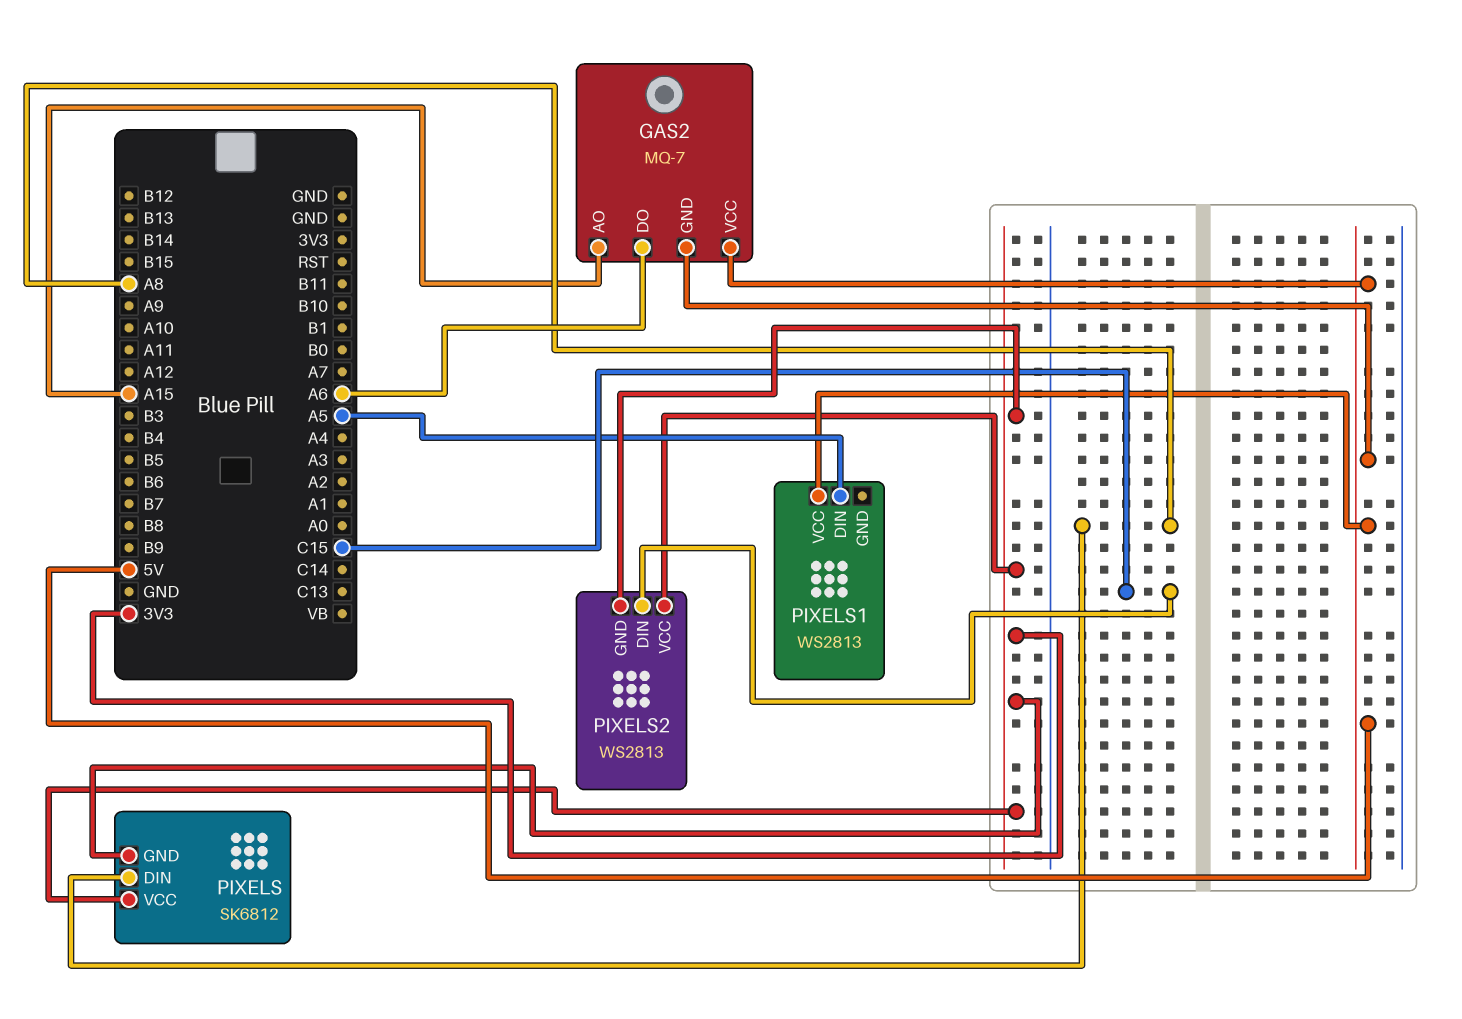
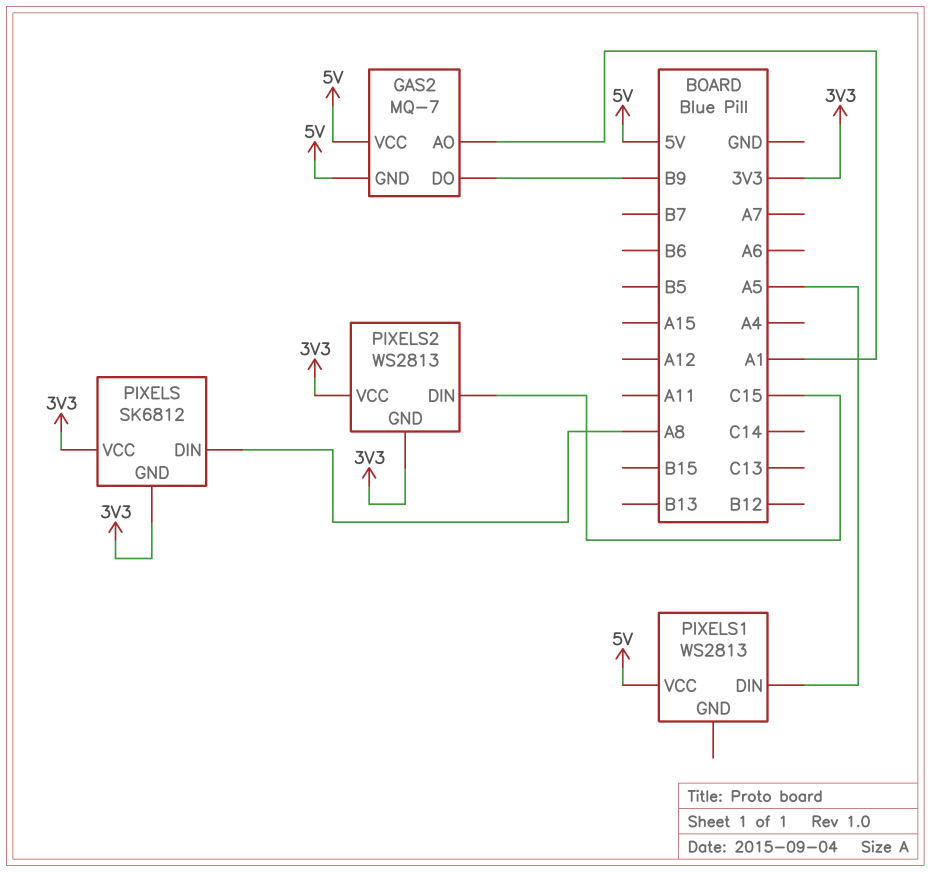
GAS2 pin AO: A15 -> A1
GAS2 pin DO: A6 -> B9

